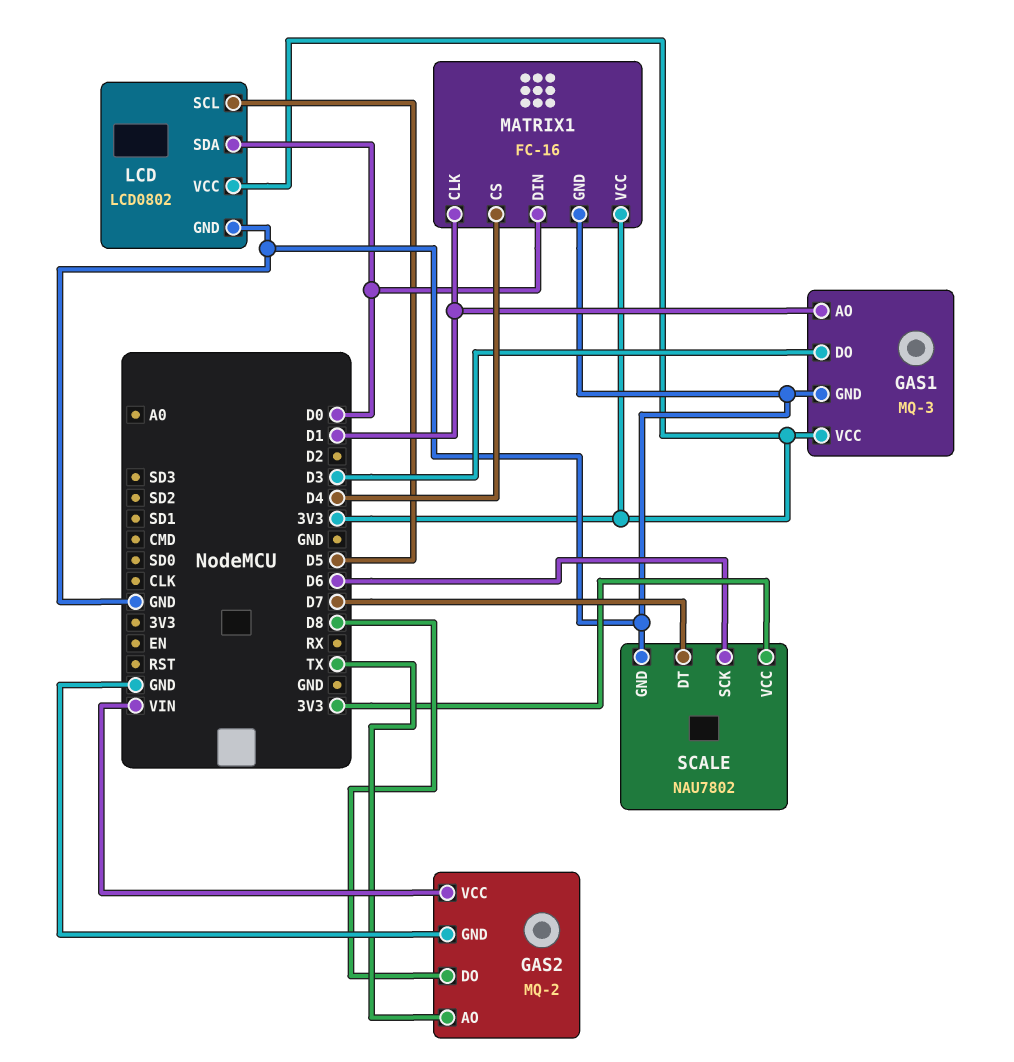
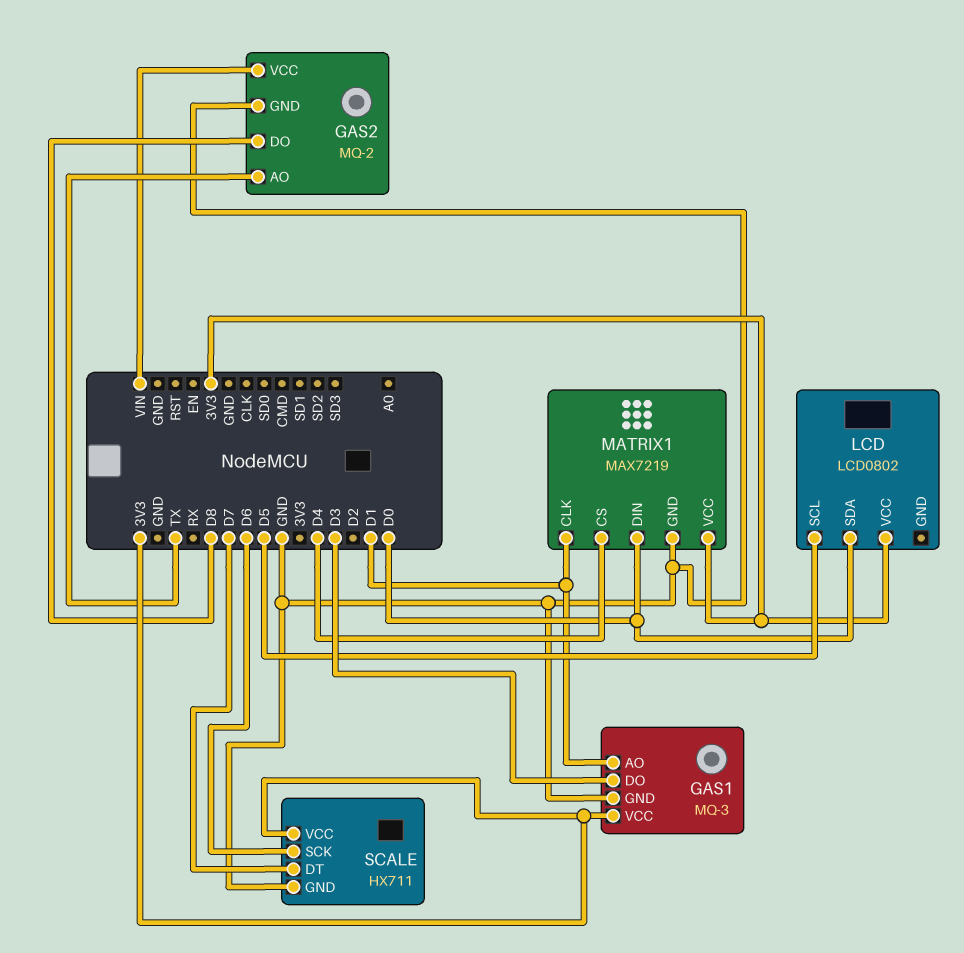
LCD pin GND: GND -> none
MATRIX1: FC-16 -> MAX7219
SCALE: NAU7802 -> HX711

